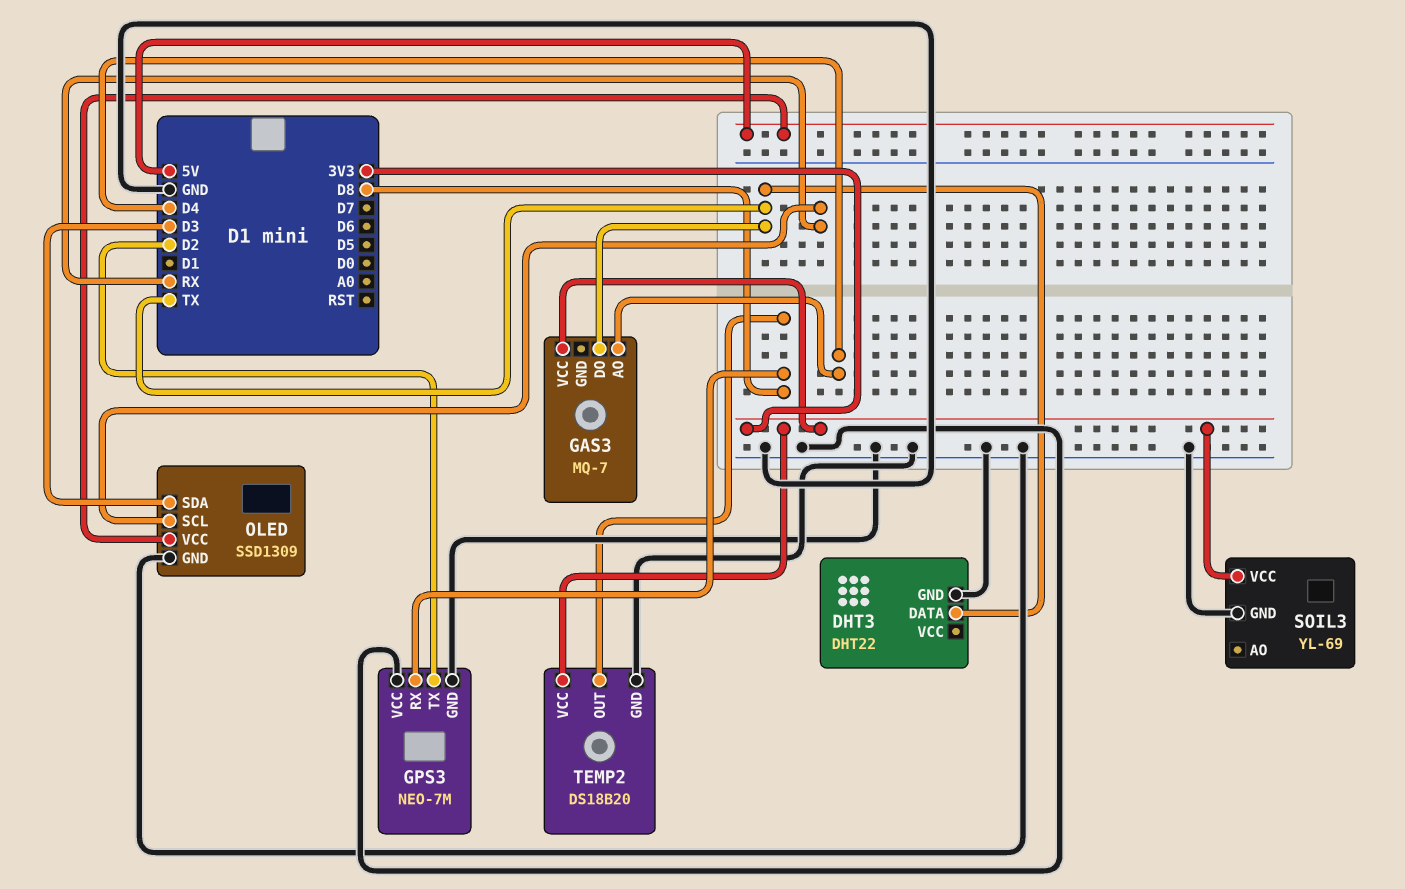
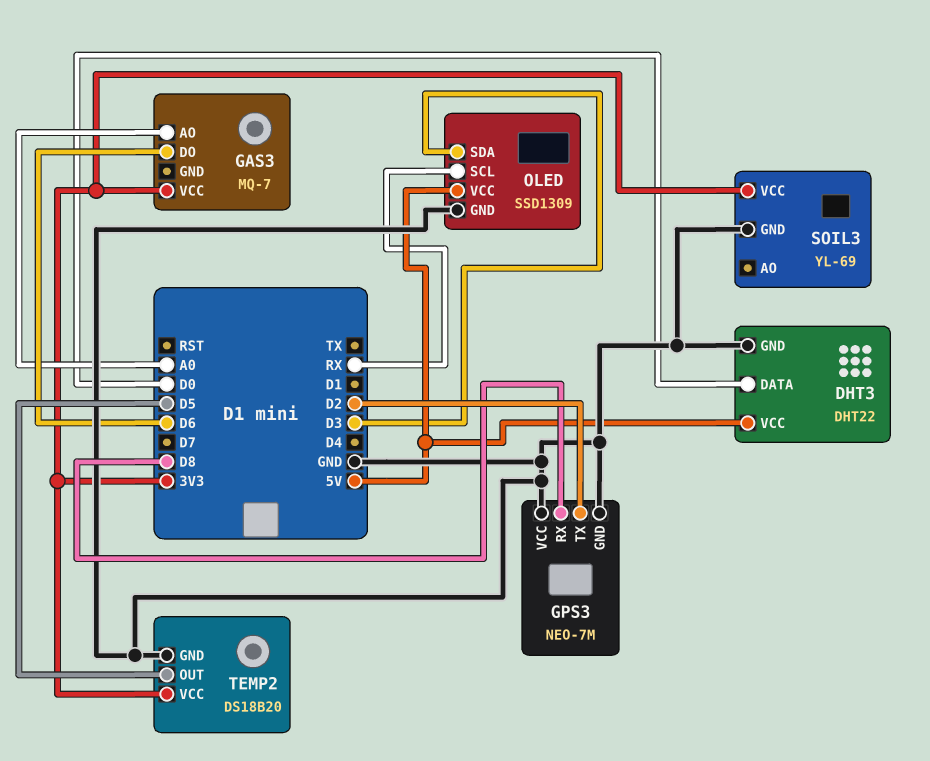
DHT3 pin DATA: TX -> D0
DHT3 pin VCC: none -> 5V
GAS3 pin AO: D4 -> A0
GAS3 pin DO: TX -> D6
TEMP2 pin OUT: D8 -> D5

